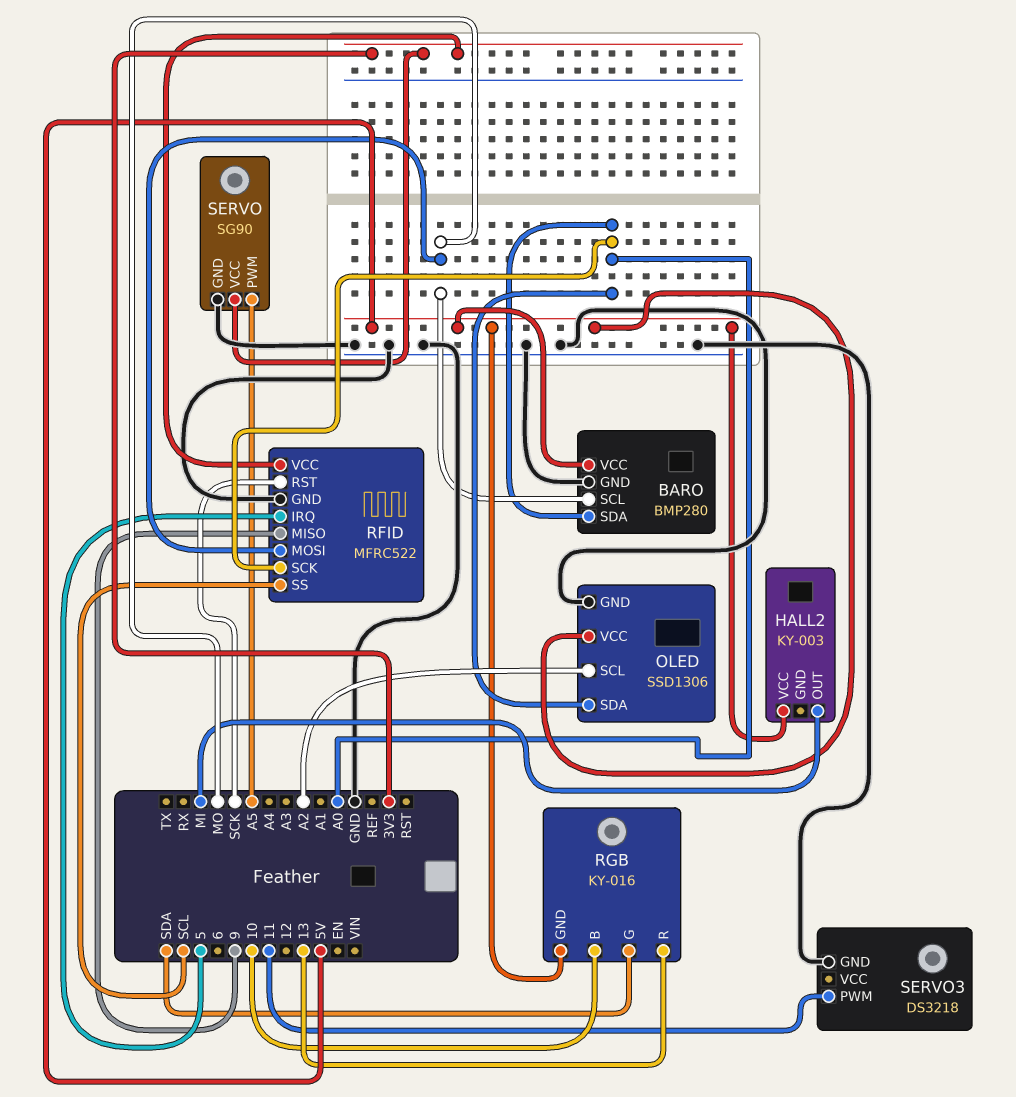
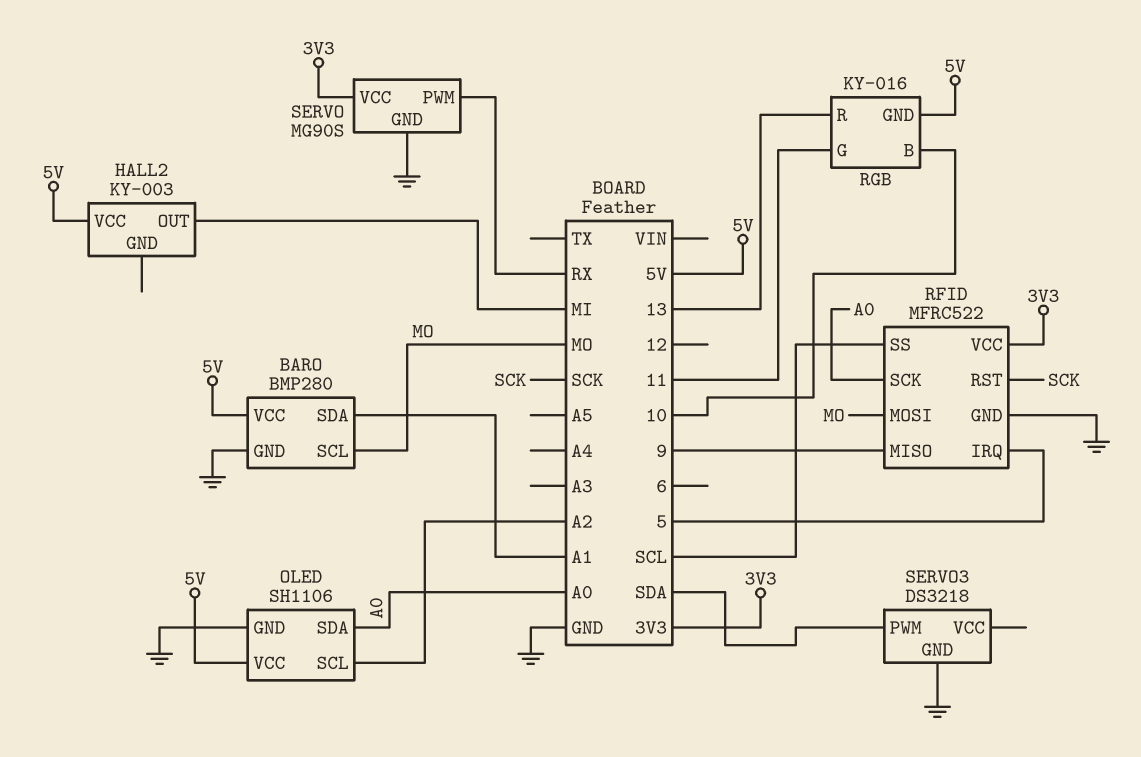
BARO pin SDA: A0 -> A1
OLED: SSD1306 -> SH1106
RGB pin G: SDA -> 11
SERVO: SG90 -> MG90S
SERVO pin PWM: A5 -> RX
SERVO3 pin PWM: 11 -> SDA

